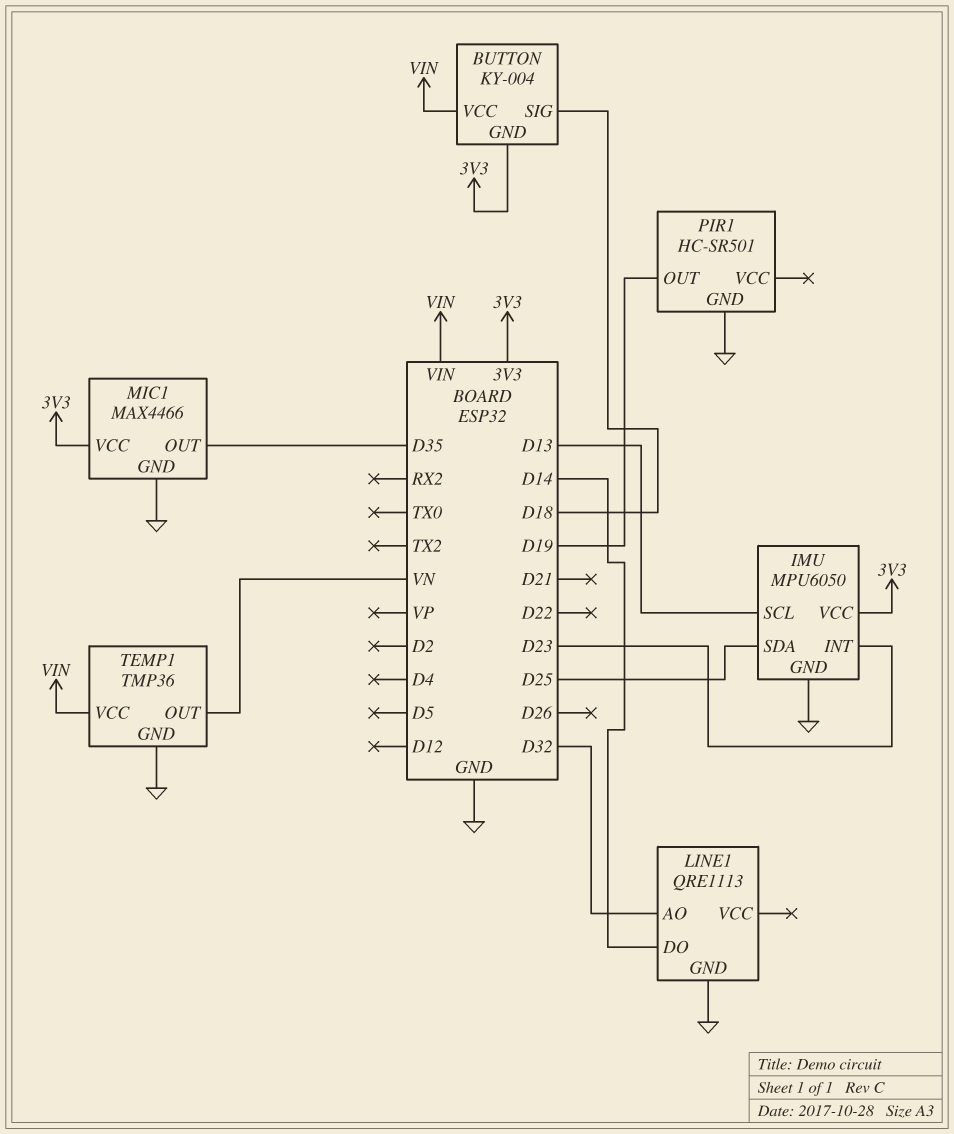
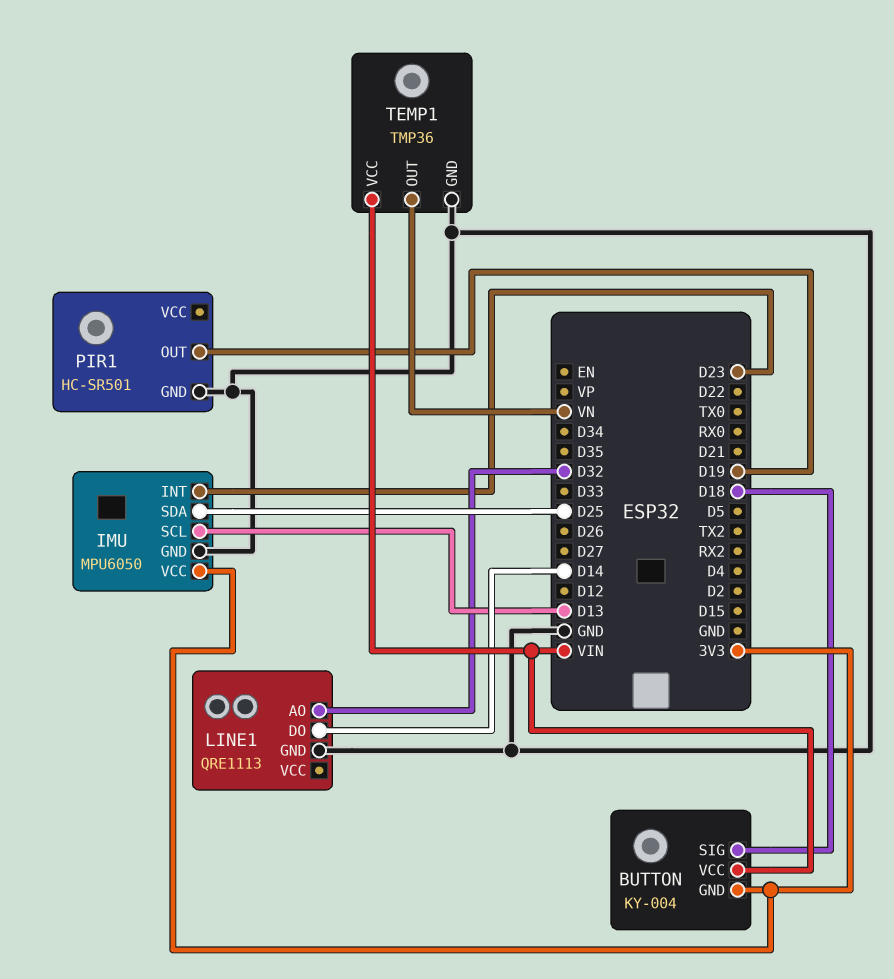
MIC1: MAX4466 -> none
MIC1 pin GND: GND -> none
MIC1 pin OUT: D35 -> none
MIC1 pin VCC: 3V3 -> none

